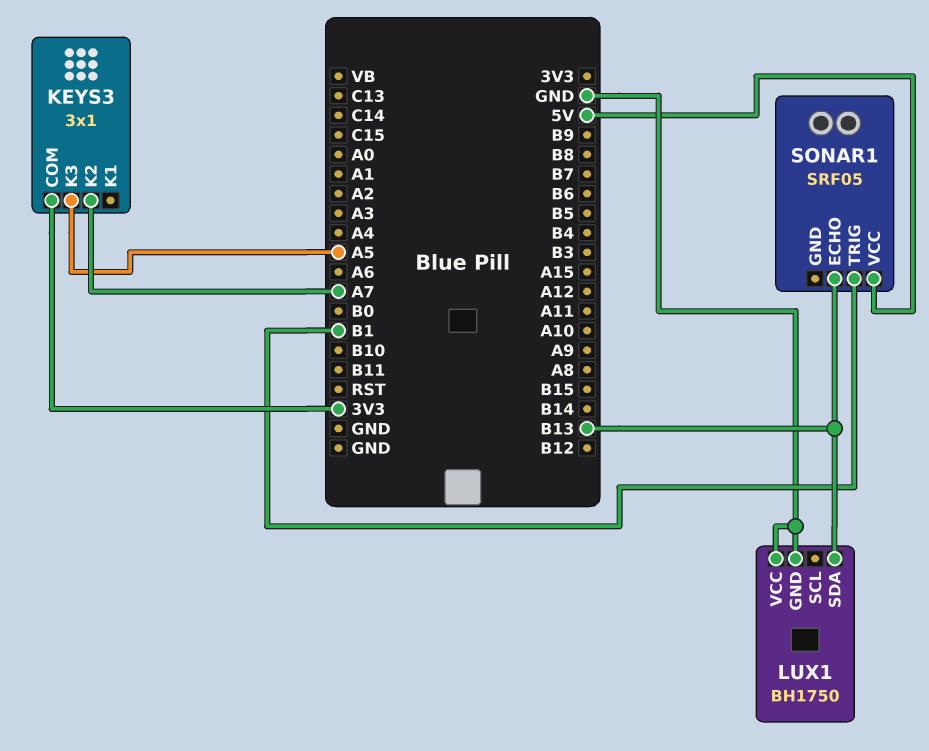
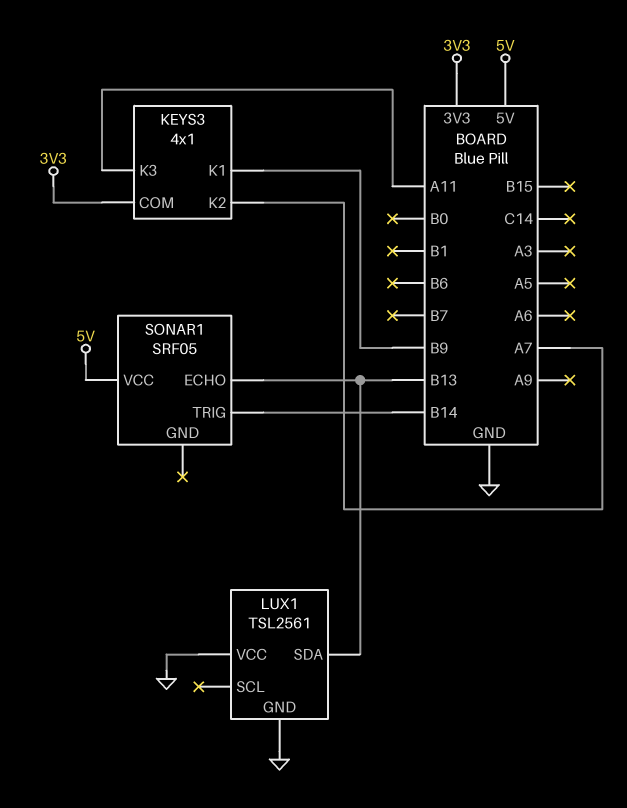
KEYS3: 3x1 -> 4x1
KEYS3 pin K1: none -> B9
KEYS3 pin K3: A5 -> A11
LUX1: BH1750 -> TSL2561
SONAR1 pin TRIG: B1 -> B14

